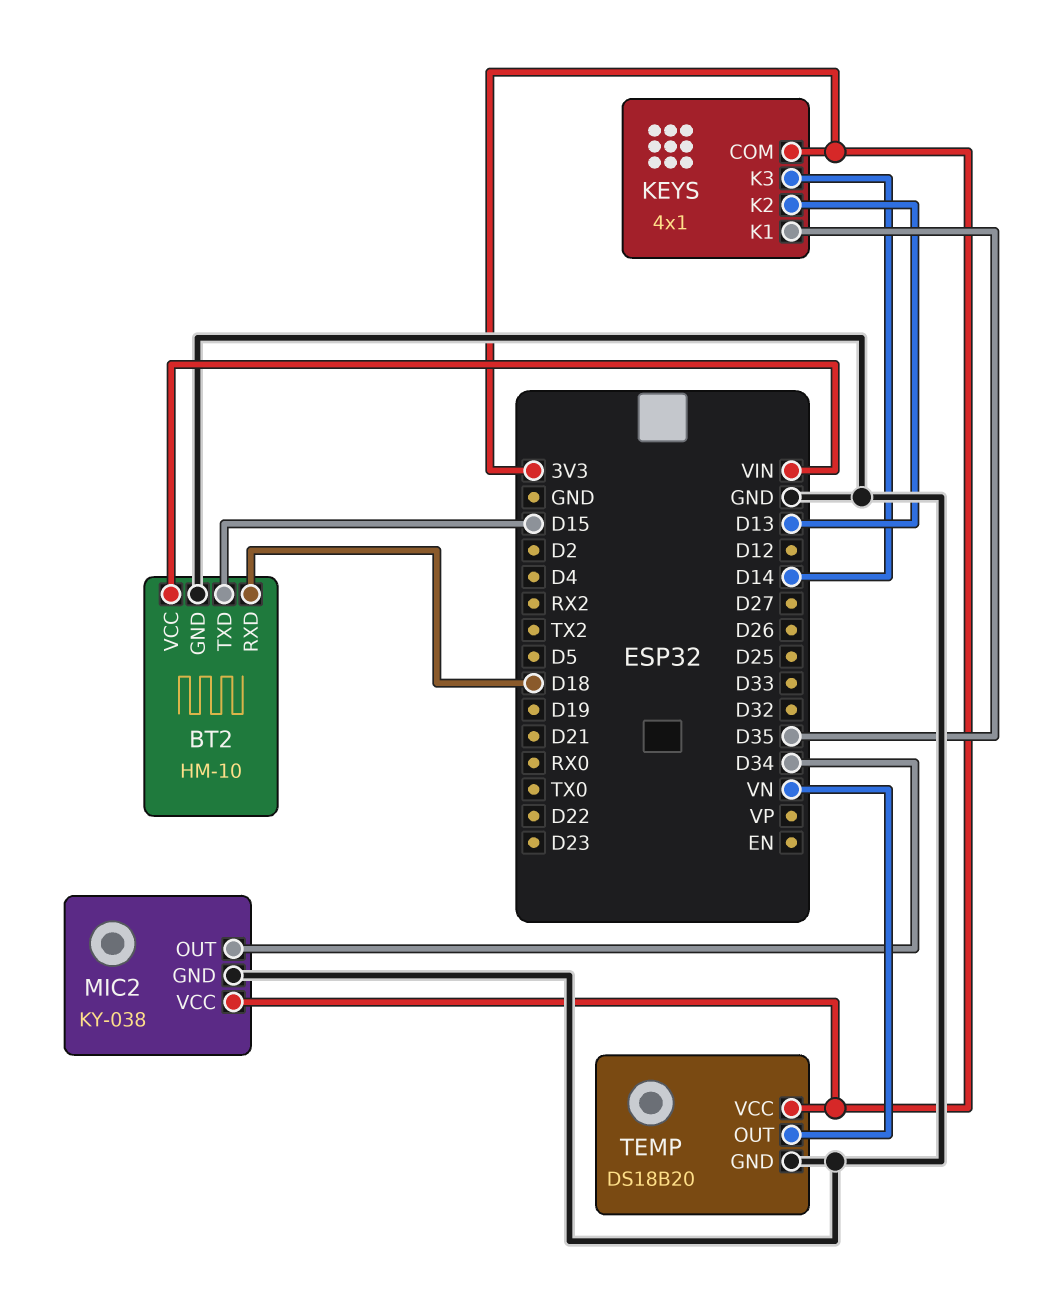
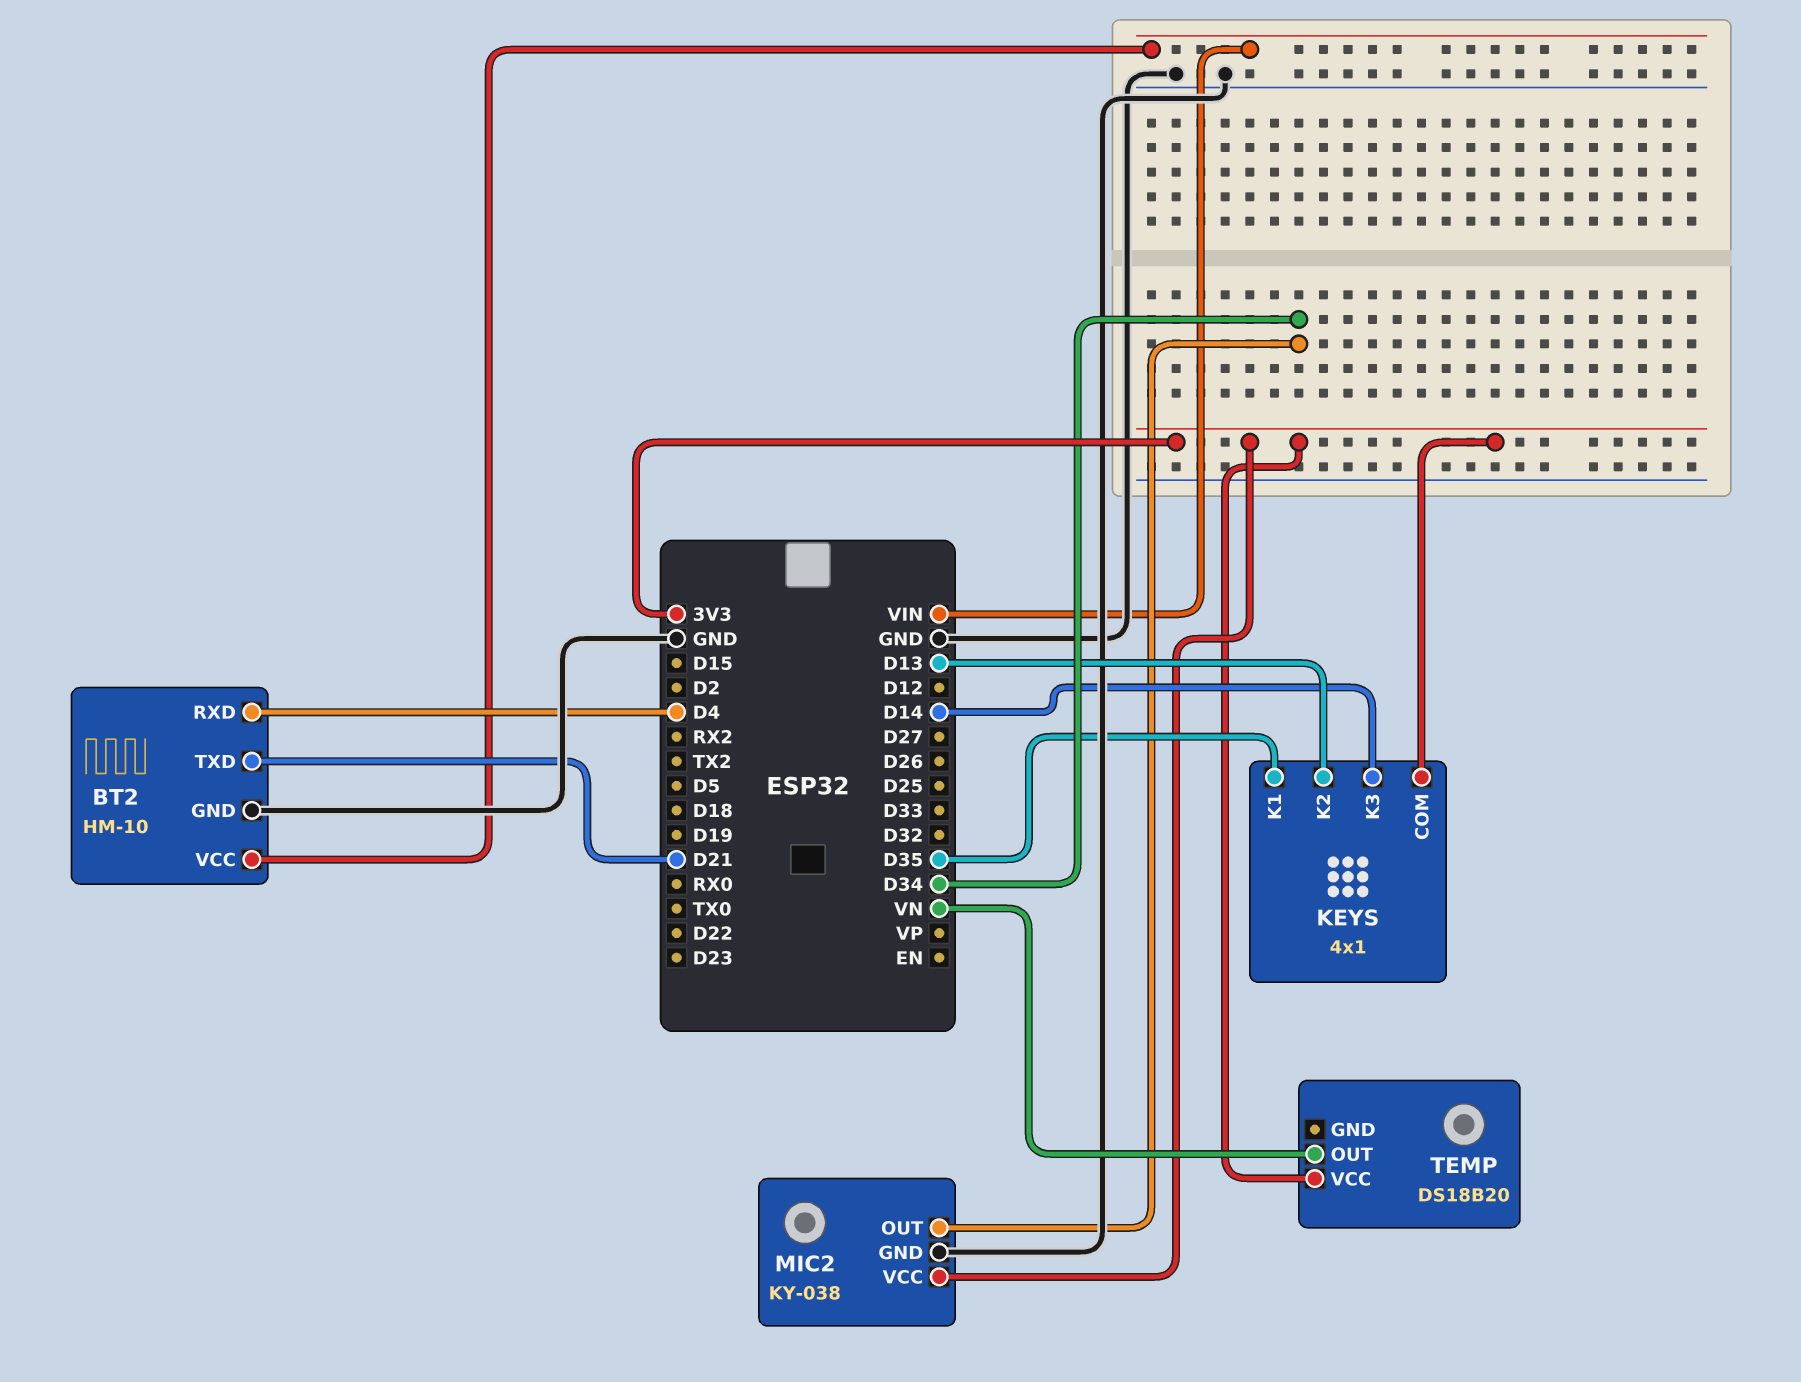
BT2 pin RXD: D18 -> D4
BT2 pin TXD: D15 -> D21
TEMP pin GND: GND -> none

